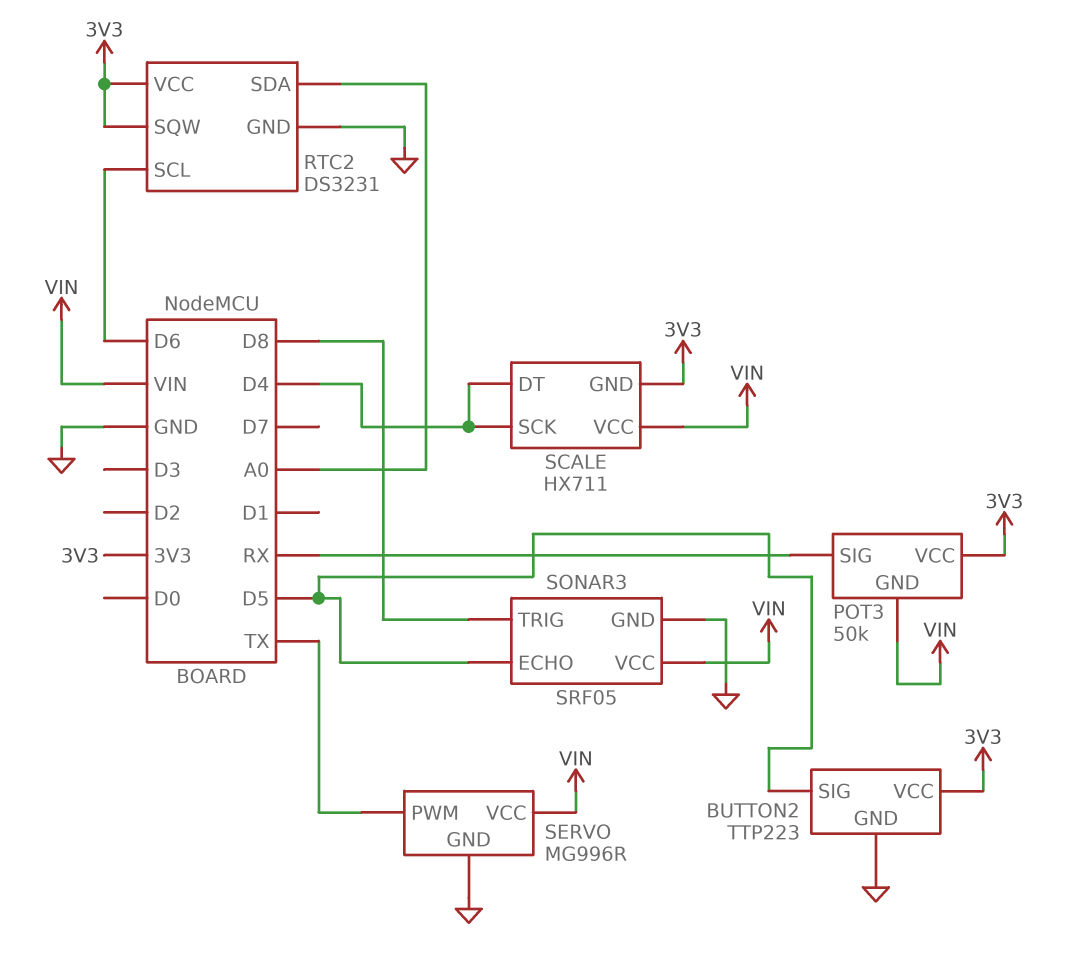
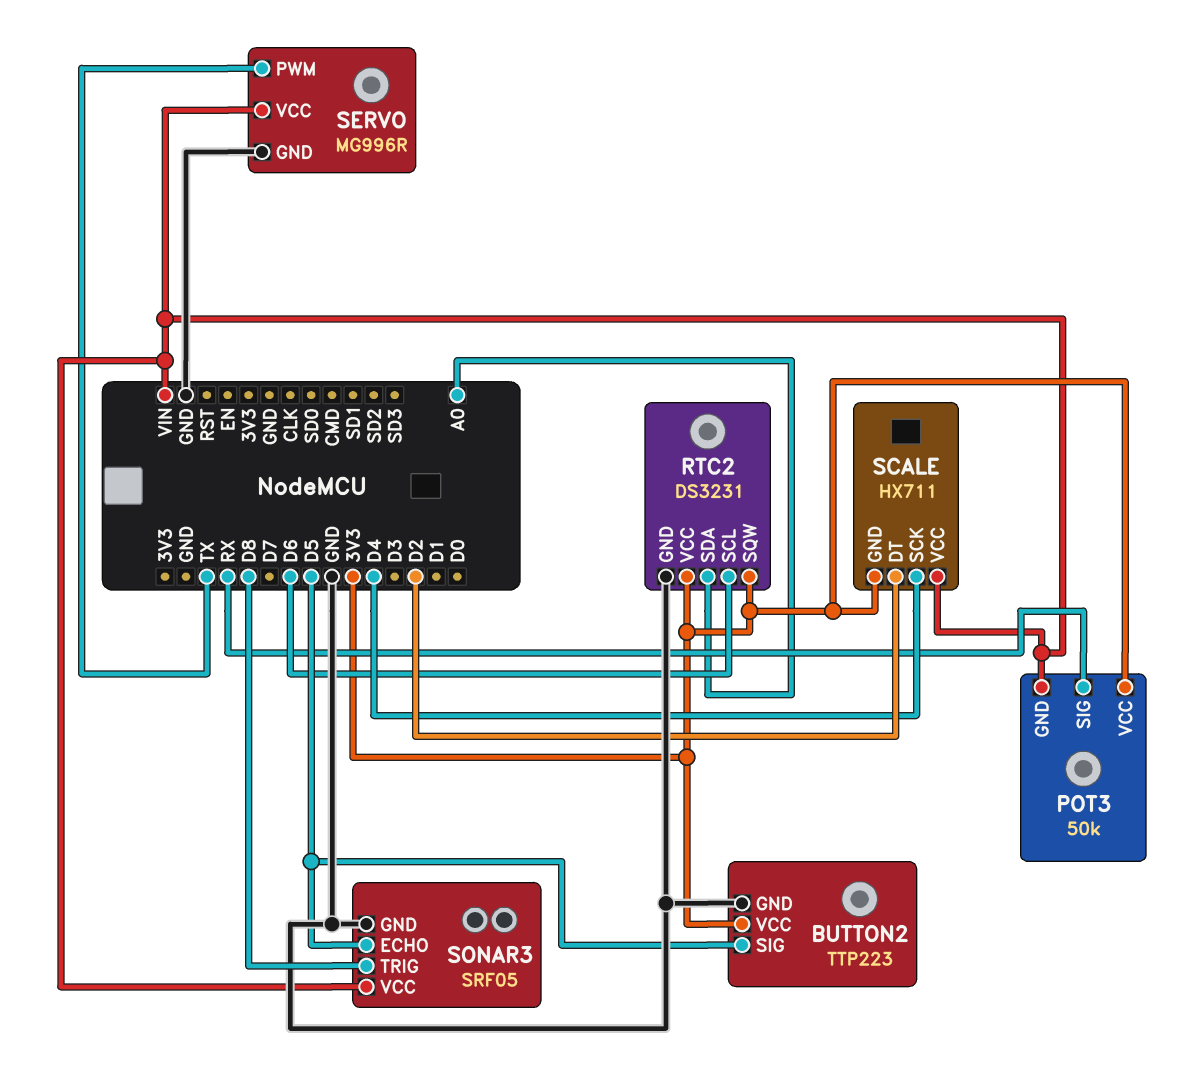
SCALE pin DT: D4 -> D2

